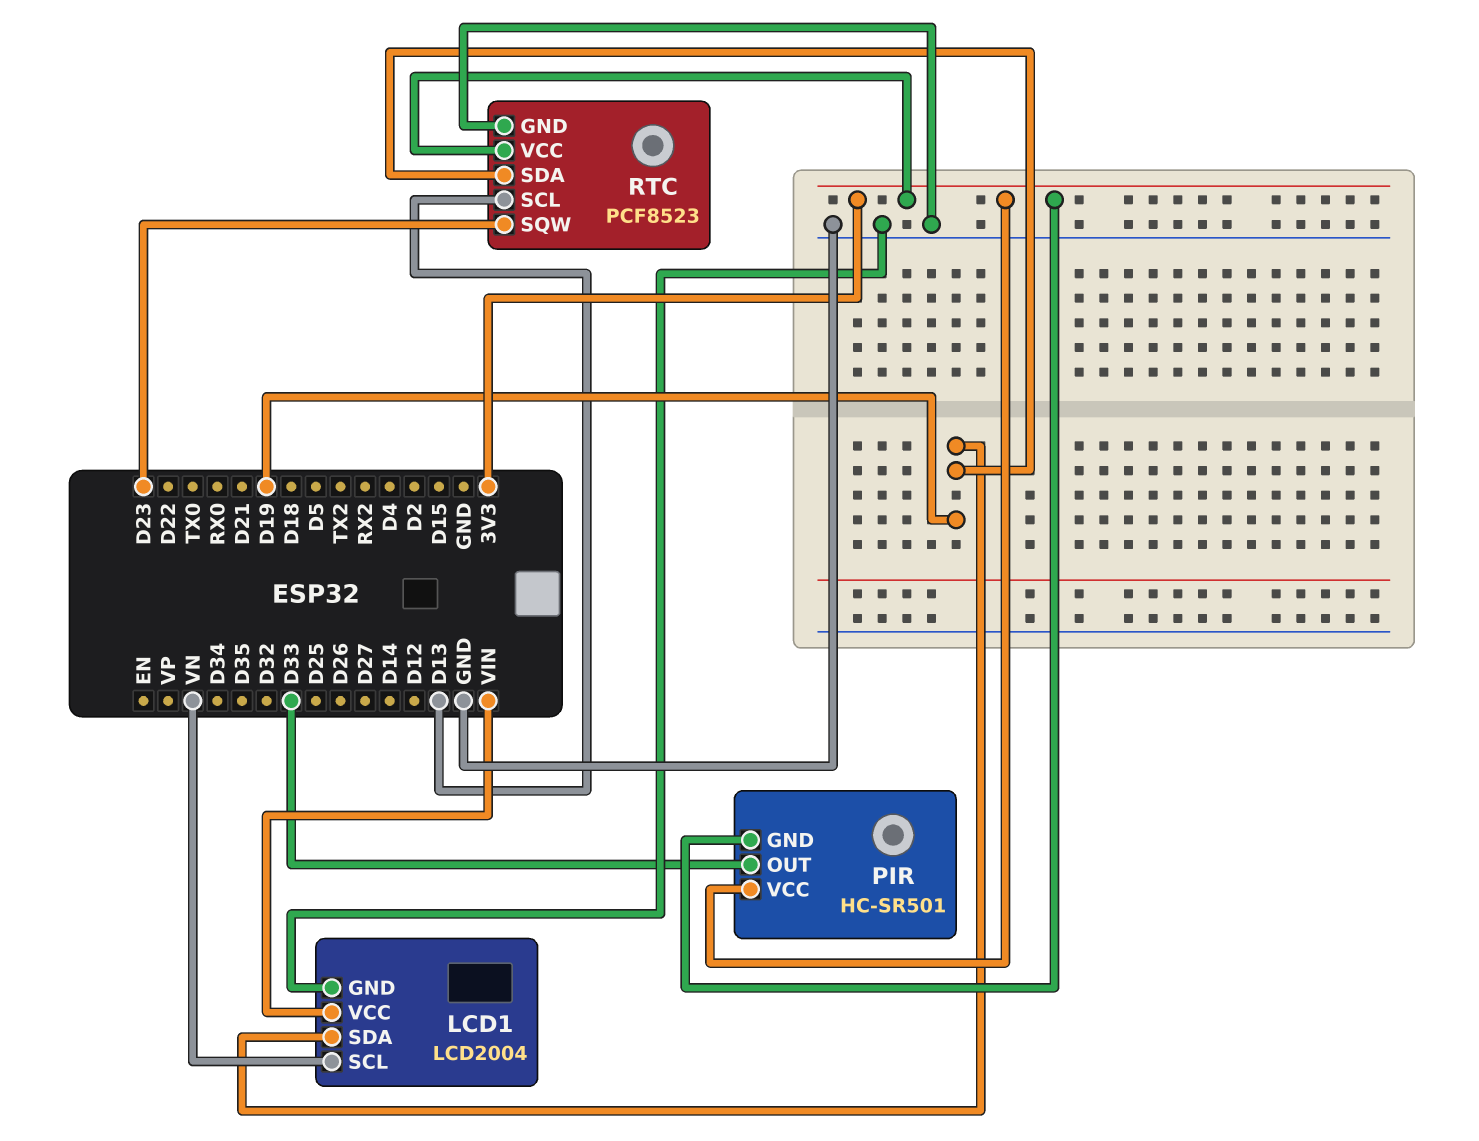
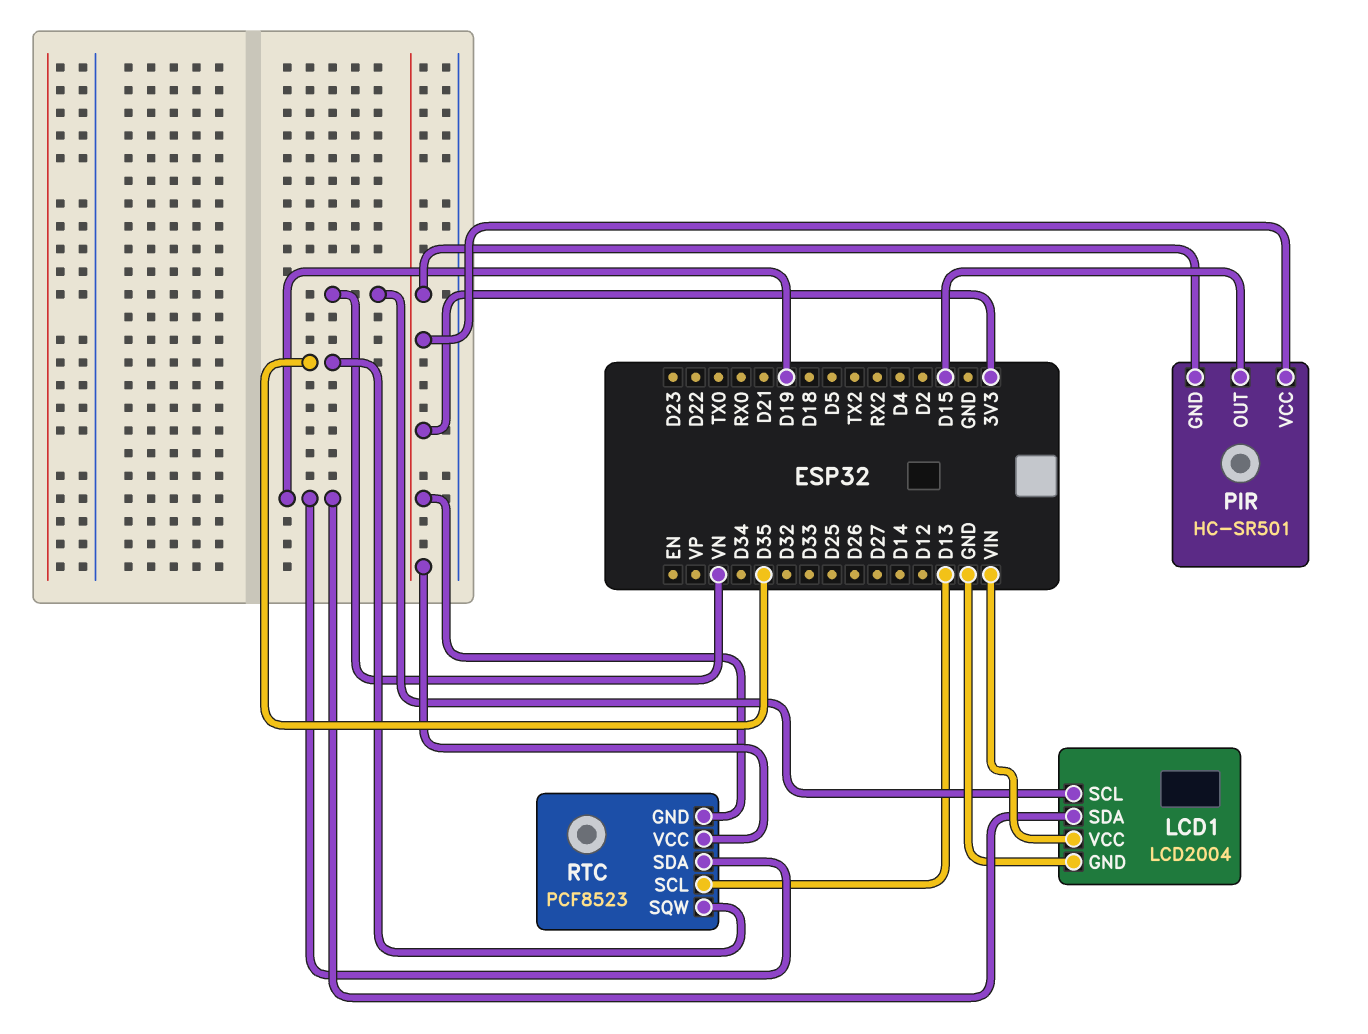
PIR pin OUT: D33 -> D15
RTC pin GND: GND -> 3V3
RTC pin SQW: D23 -> D35

